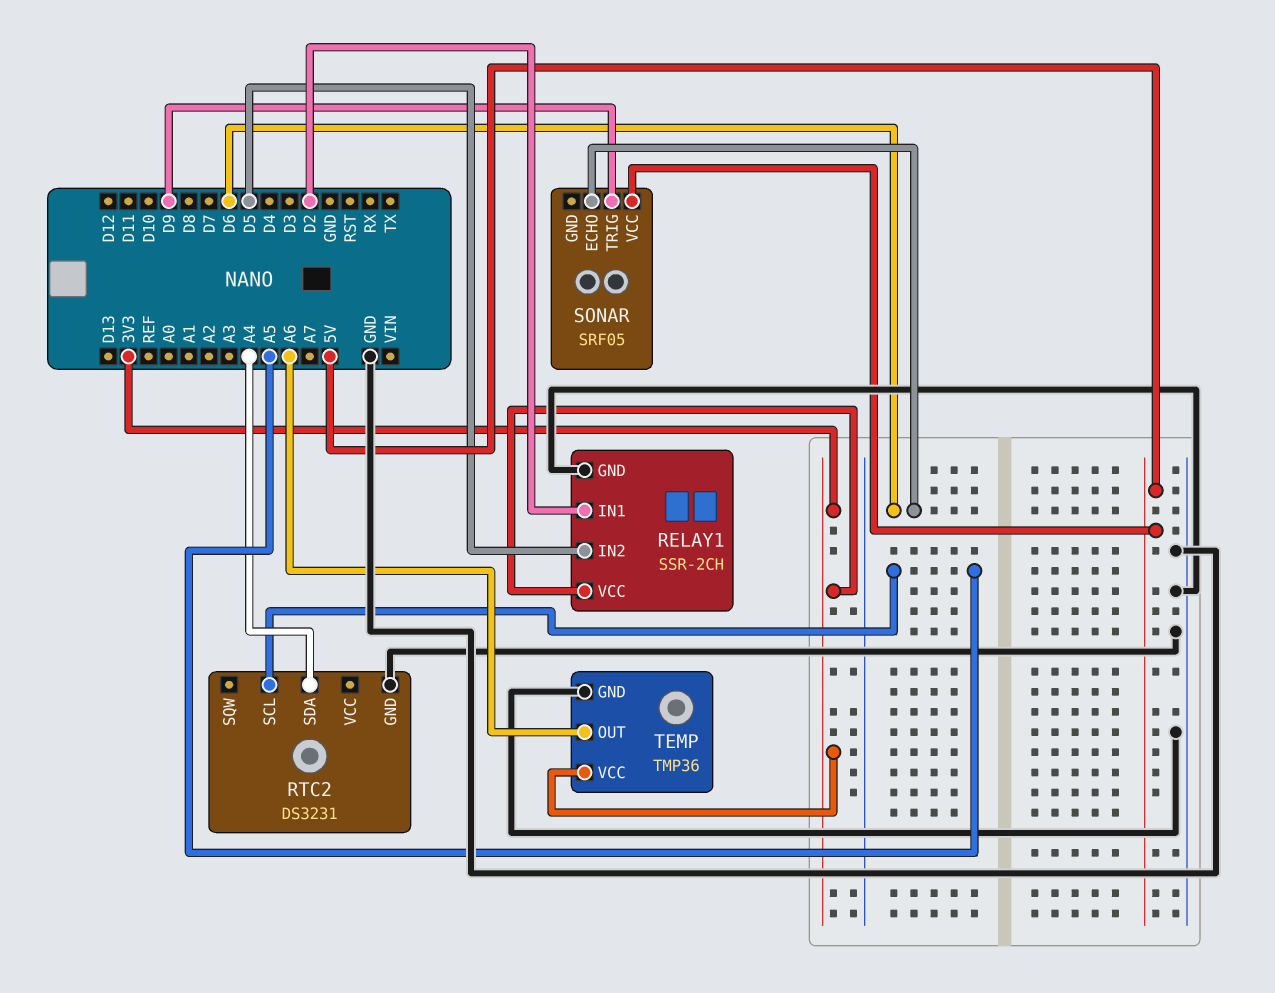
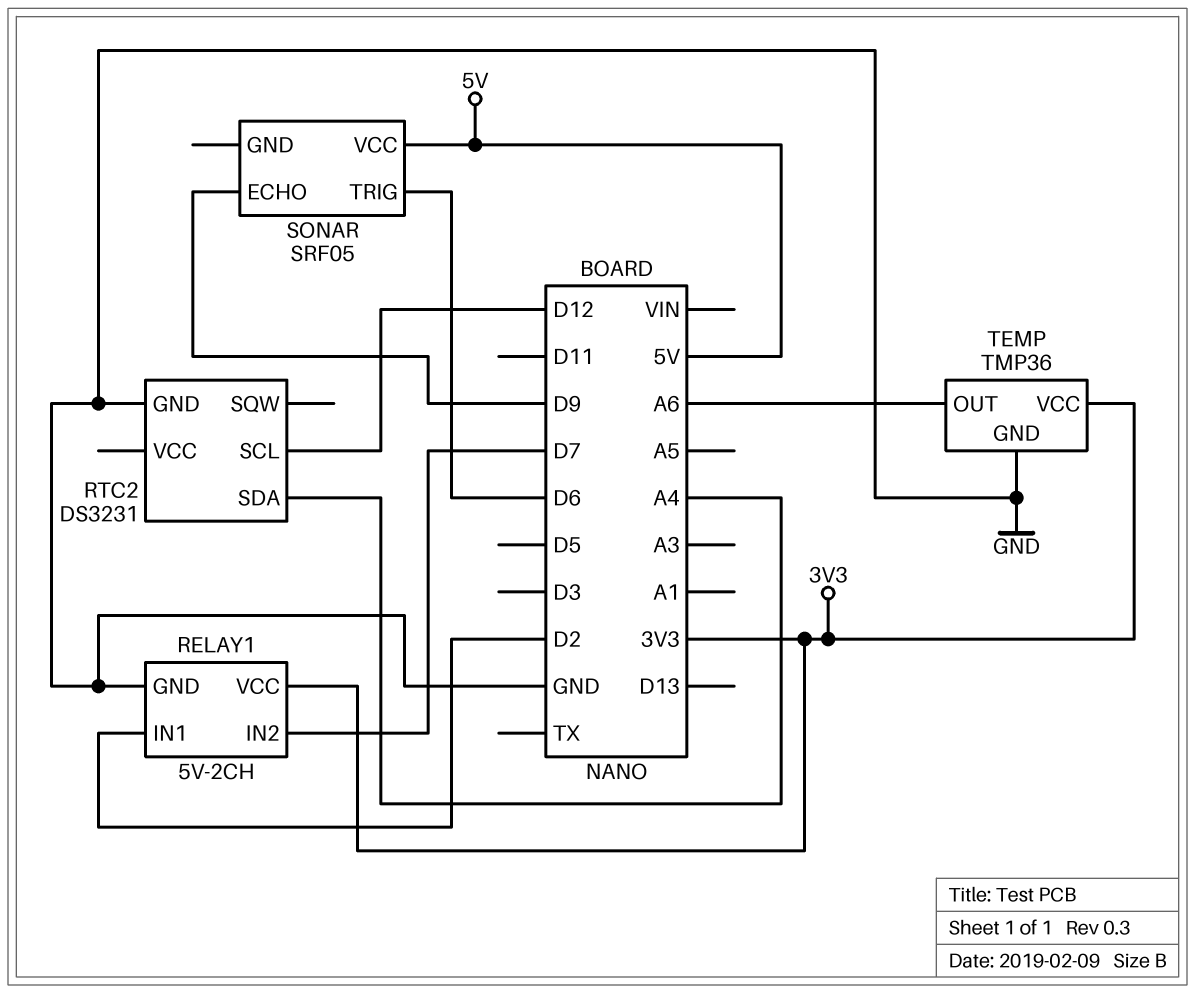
RELAY1: SSR-2CH -> 5V-2CH
RELAY1 pin IN2: D5 -> D7
RTC2 pin SCL: A5 -> D12
SONAR pin ECHO: D6 -> D9
SONAR pin TRIG: D9 -> D6

